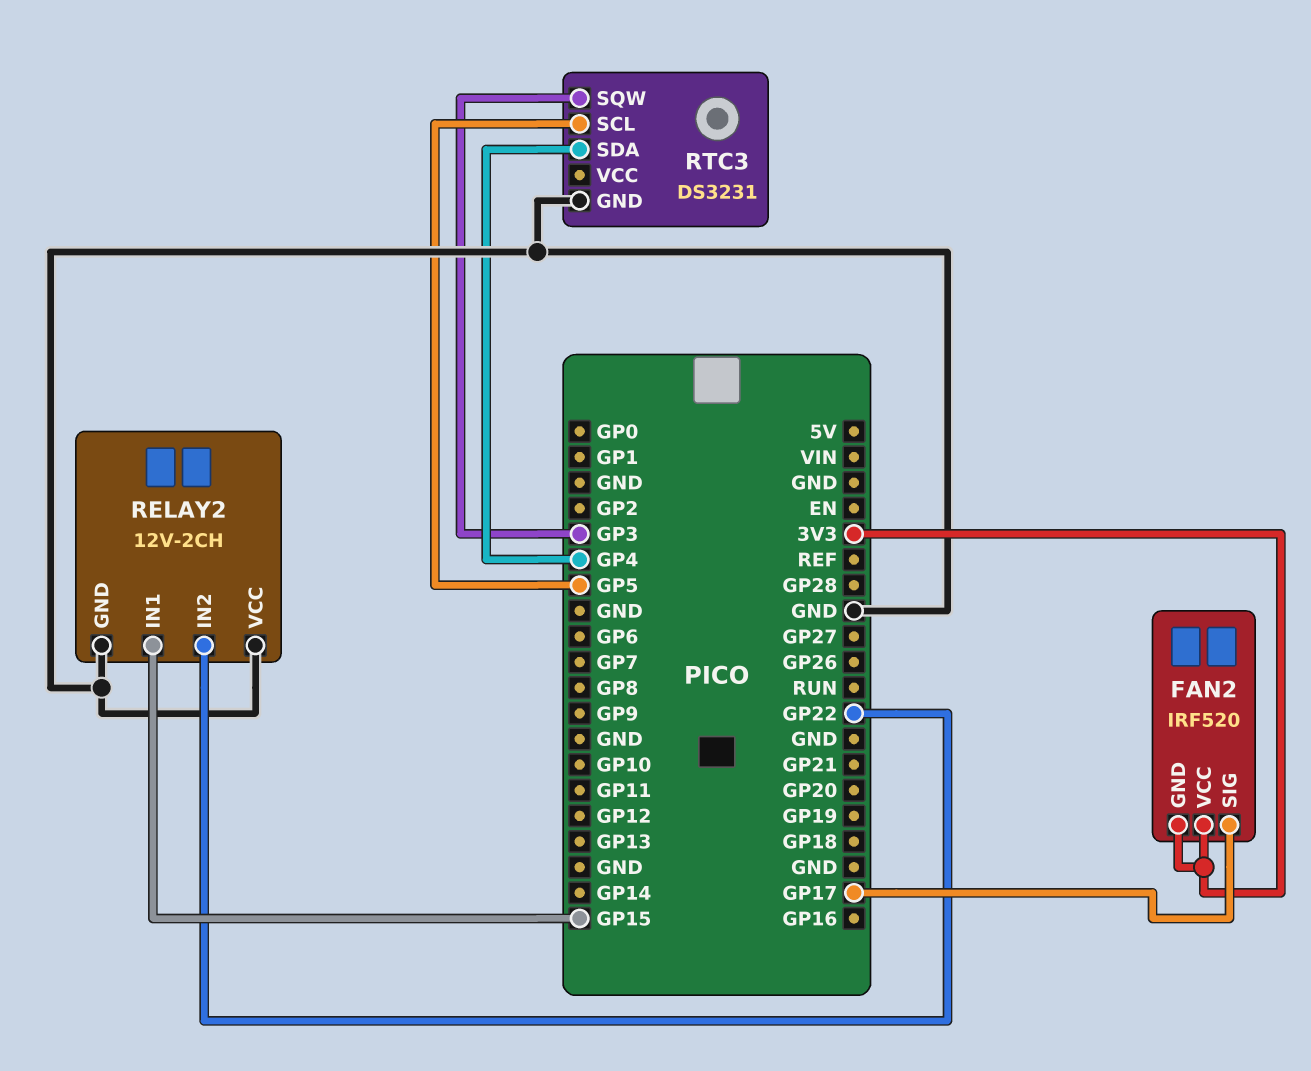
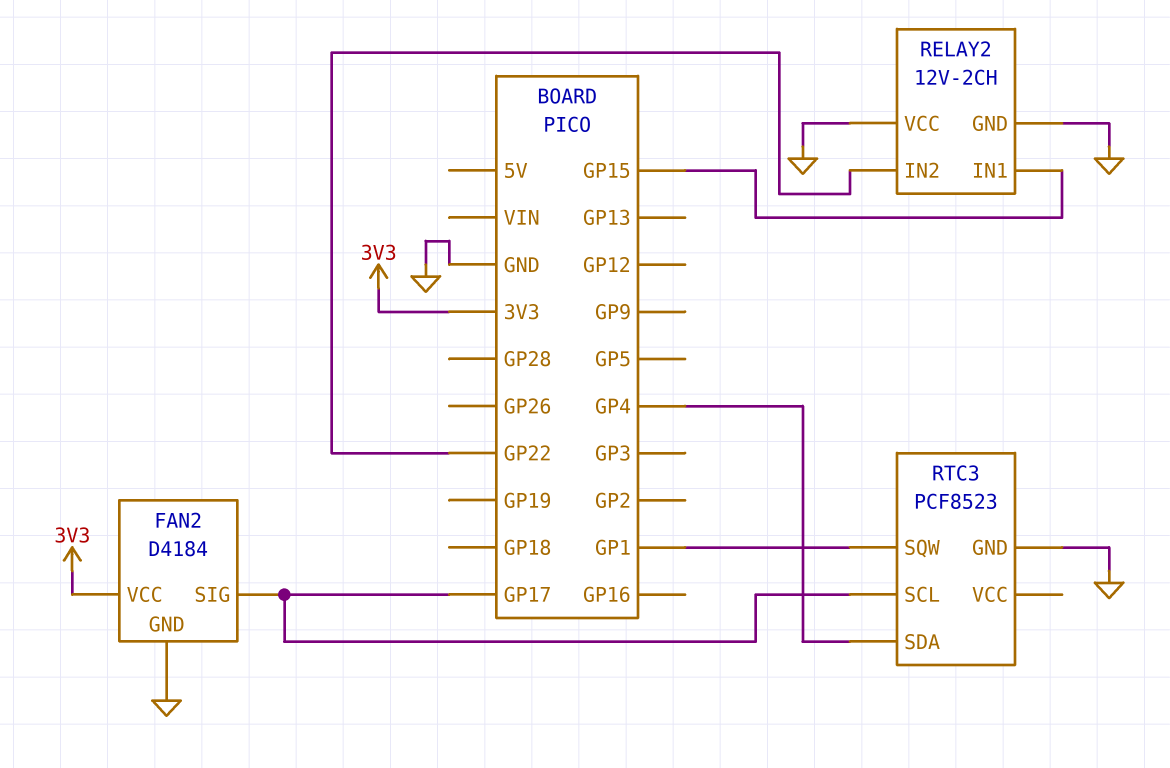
FAN2: IRF520 -> D4184
FAN2 pin GND: 3V3 -> GND
RTC3: DS3231 -> PCF8523
RTC3 pin SCL: GP5 -> GP17
RTC3 pin SQW: GP3 -> GP1

